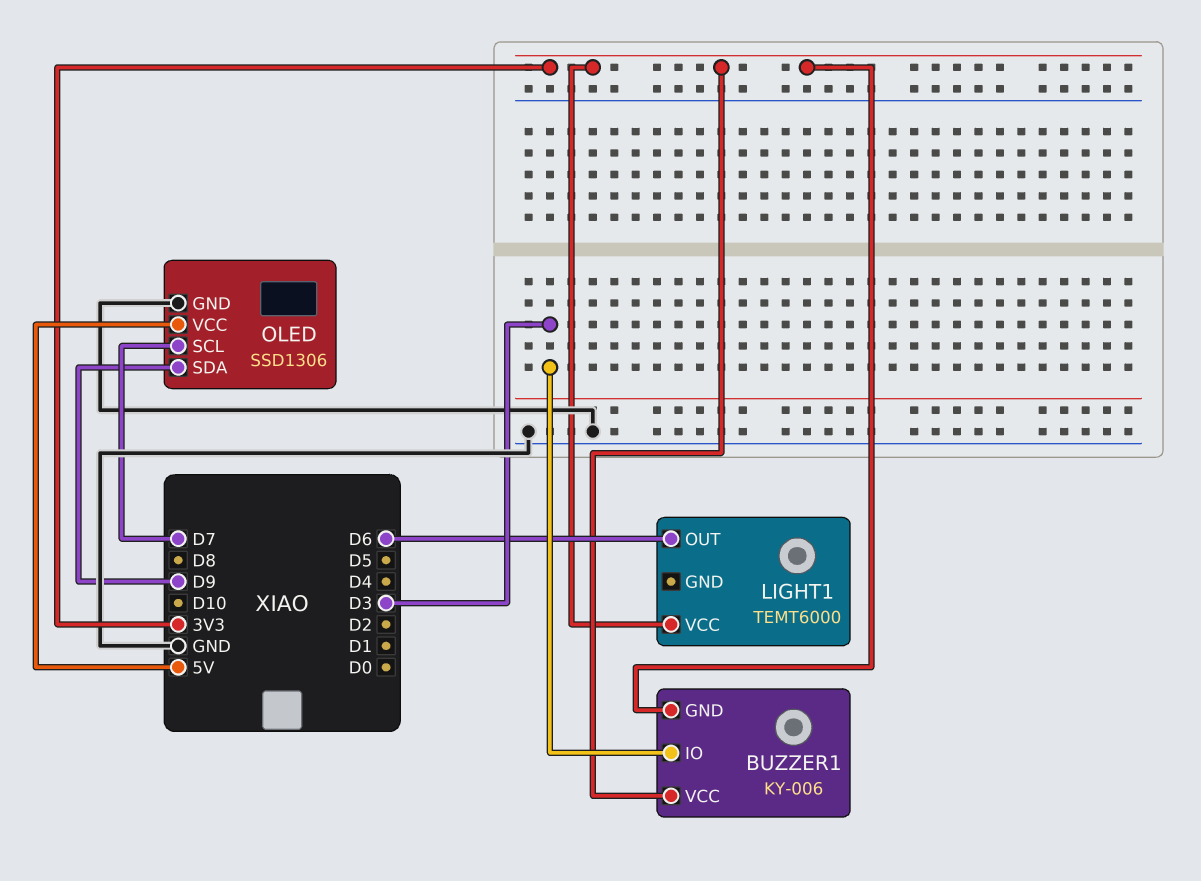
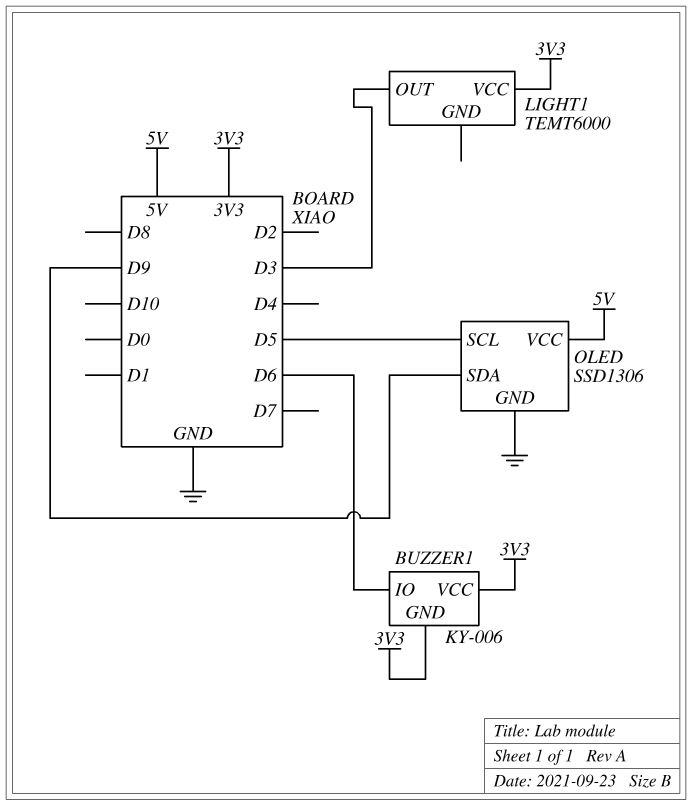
BUZZER1 pin IO: D3 -> D6
LIGHT1 pin OUT: D6 -> D3
OLED pin SCL: D7 -> D5

